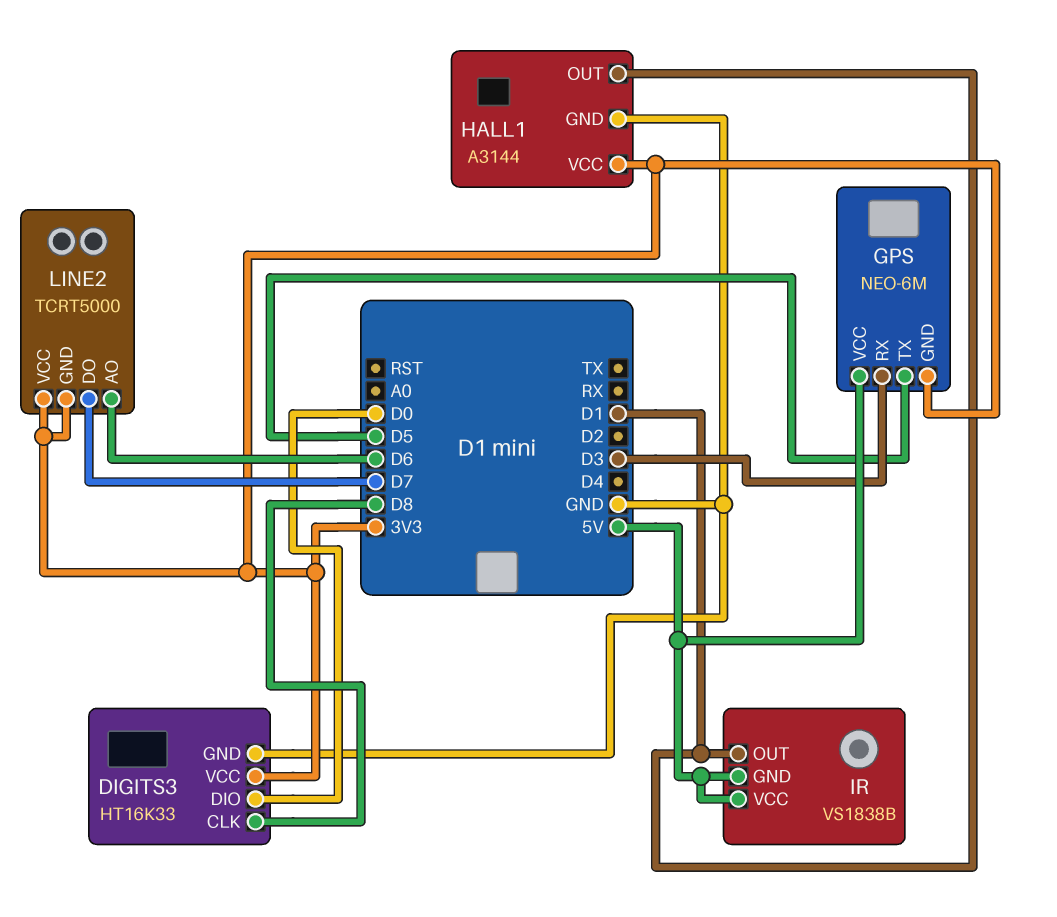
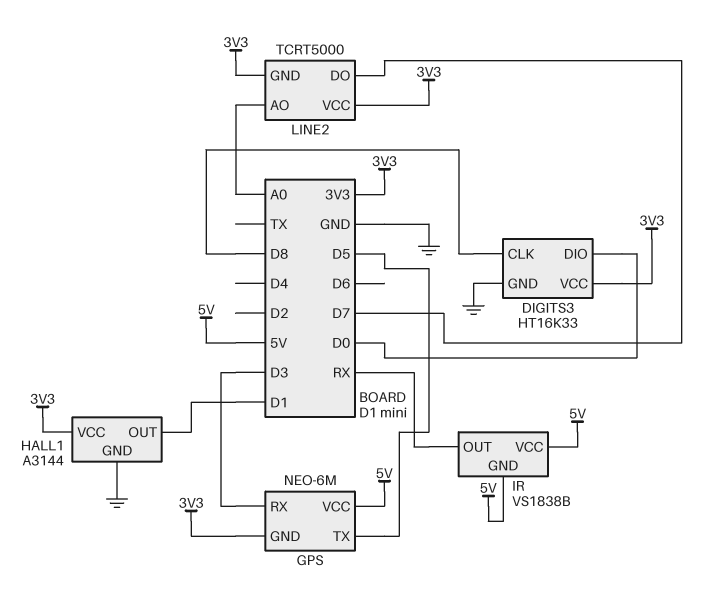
IR pin OUT: D1 -> RX
LINE2 pin AO: D6 -> A0

